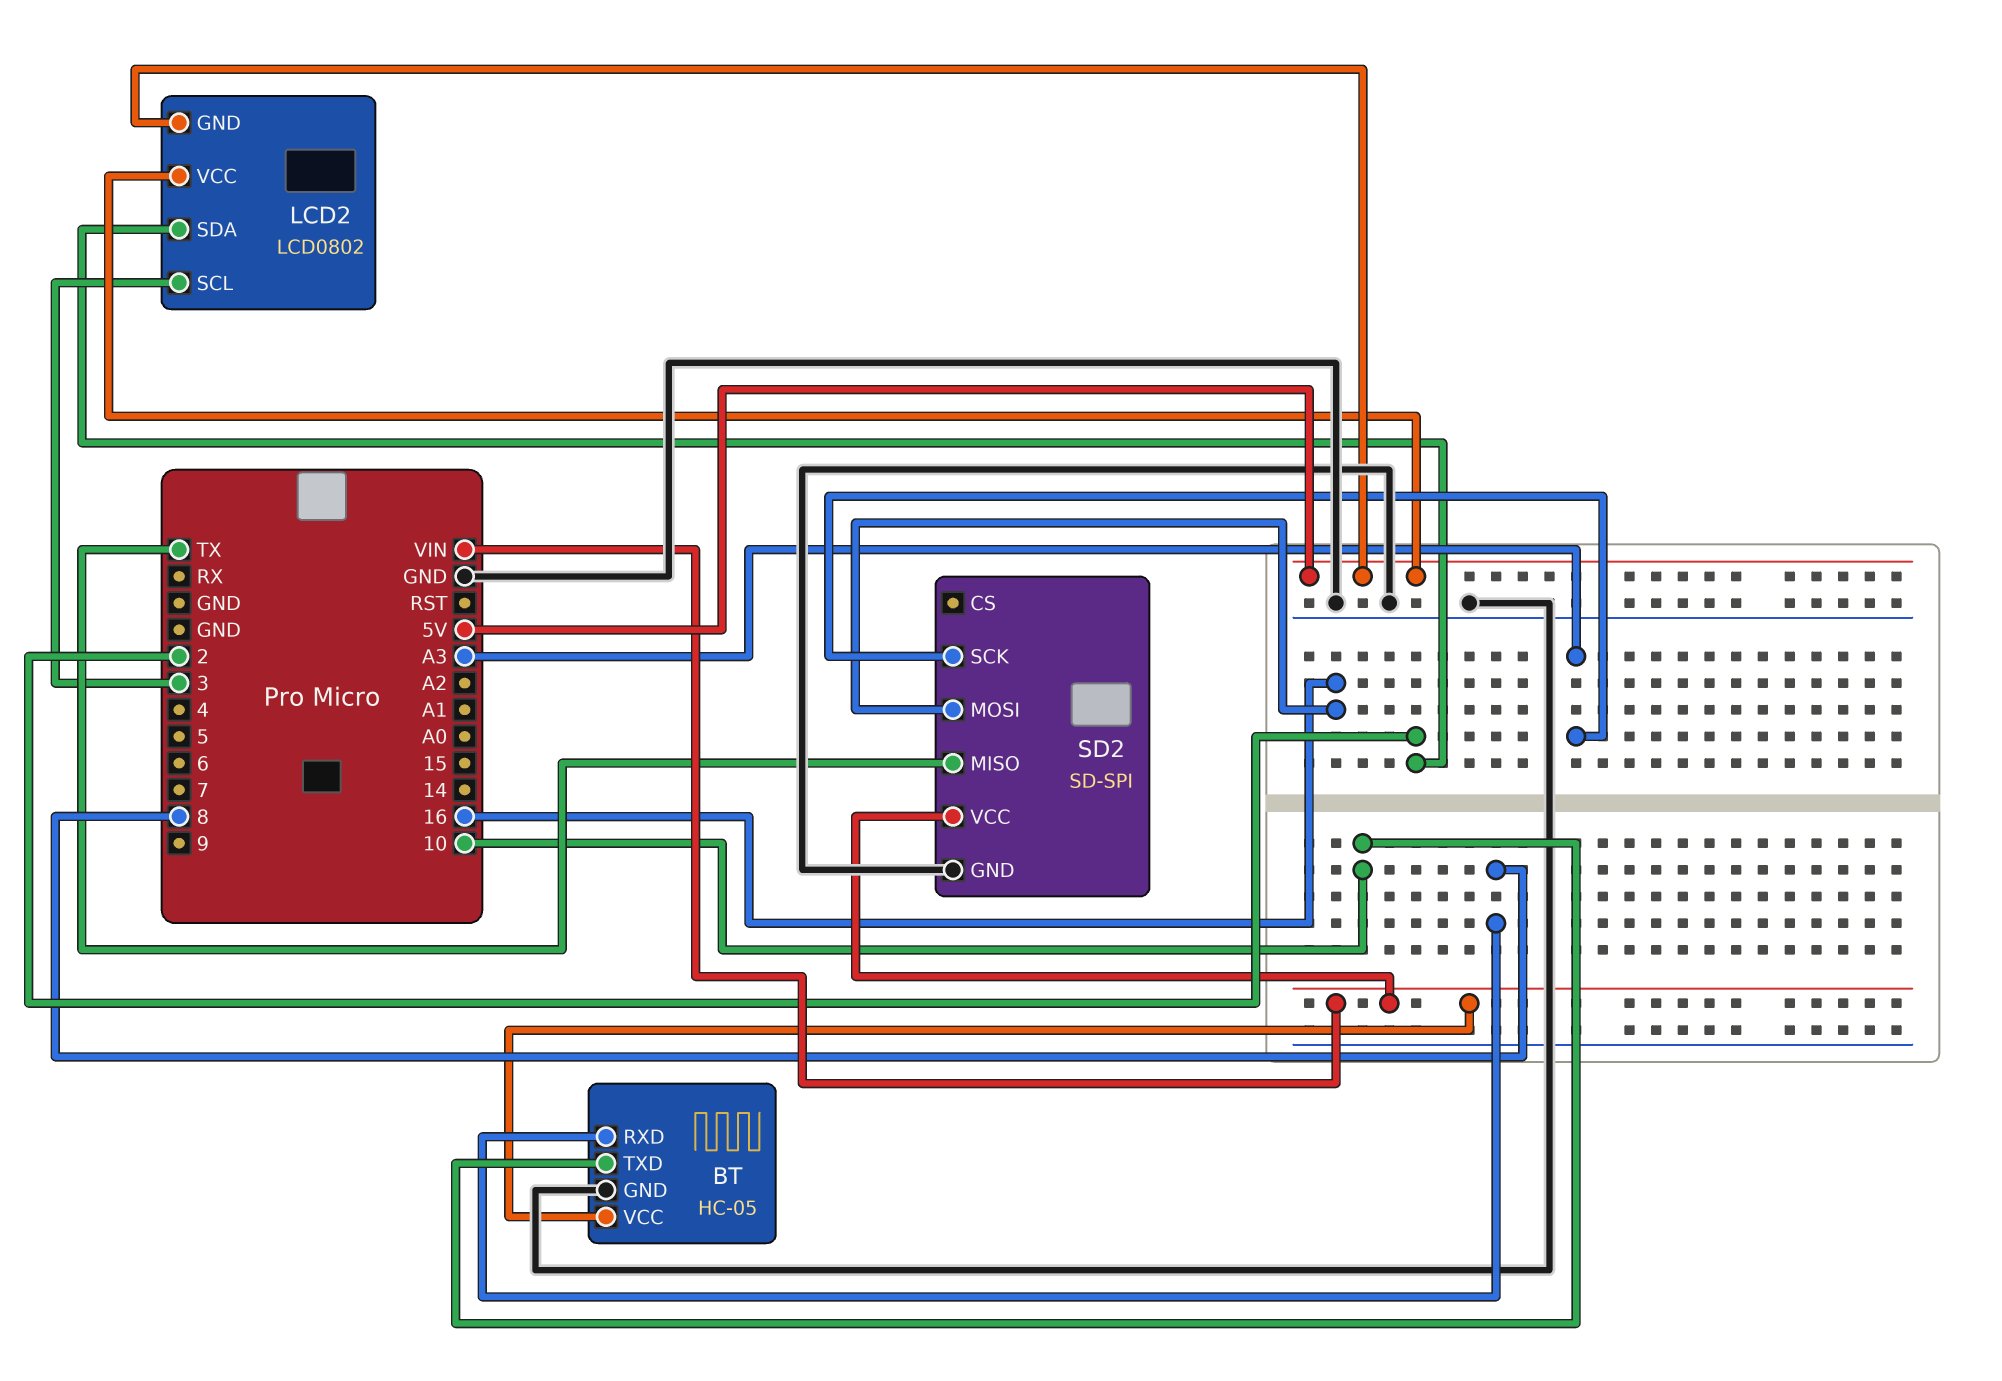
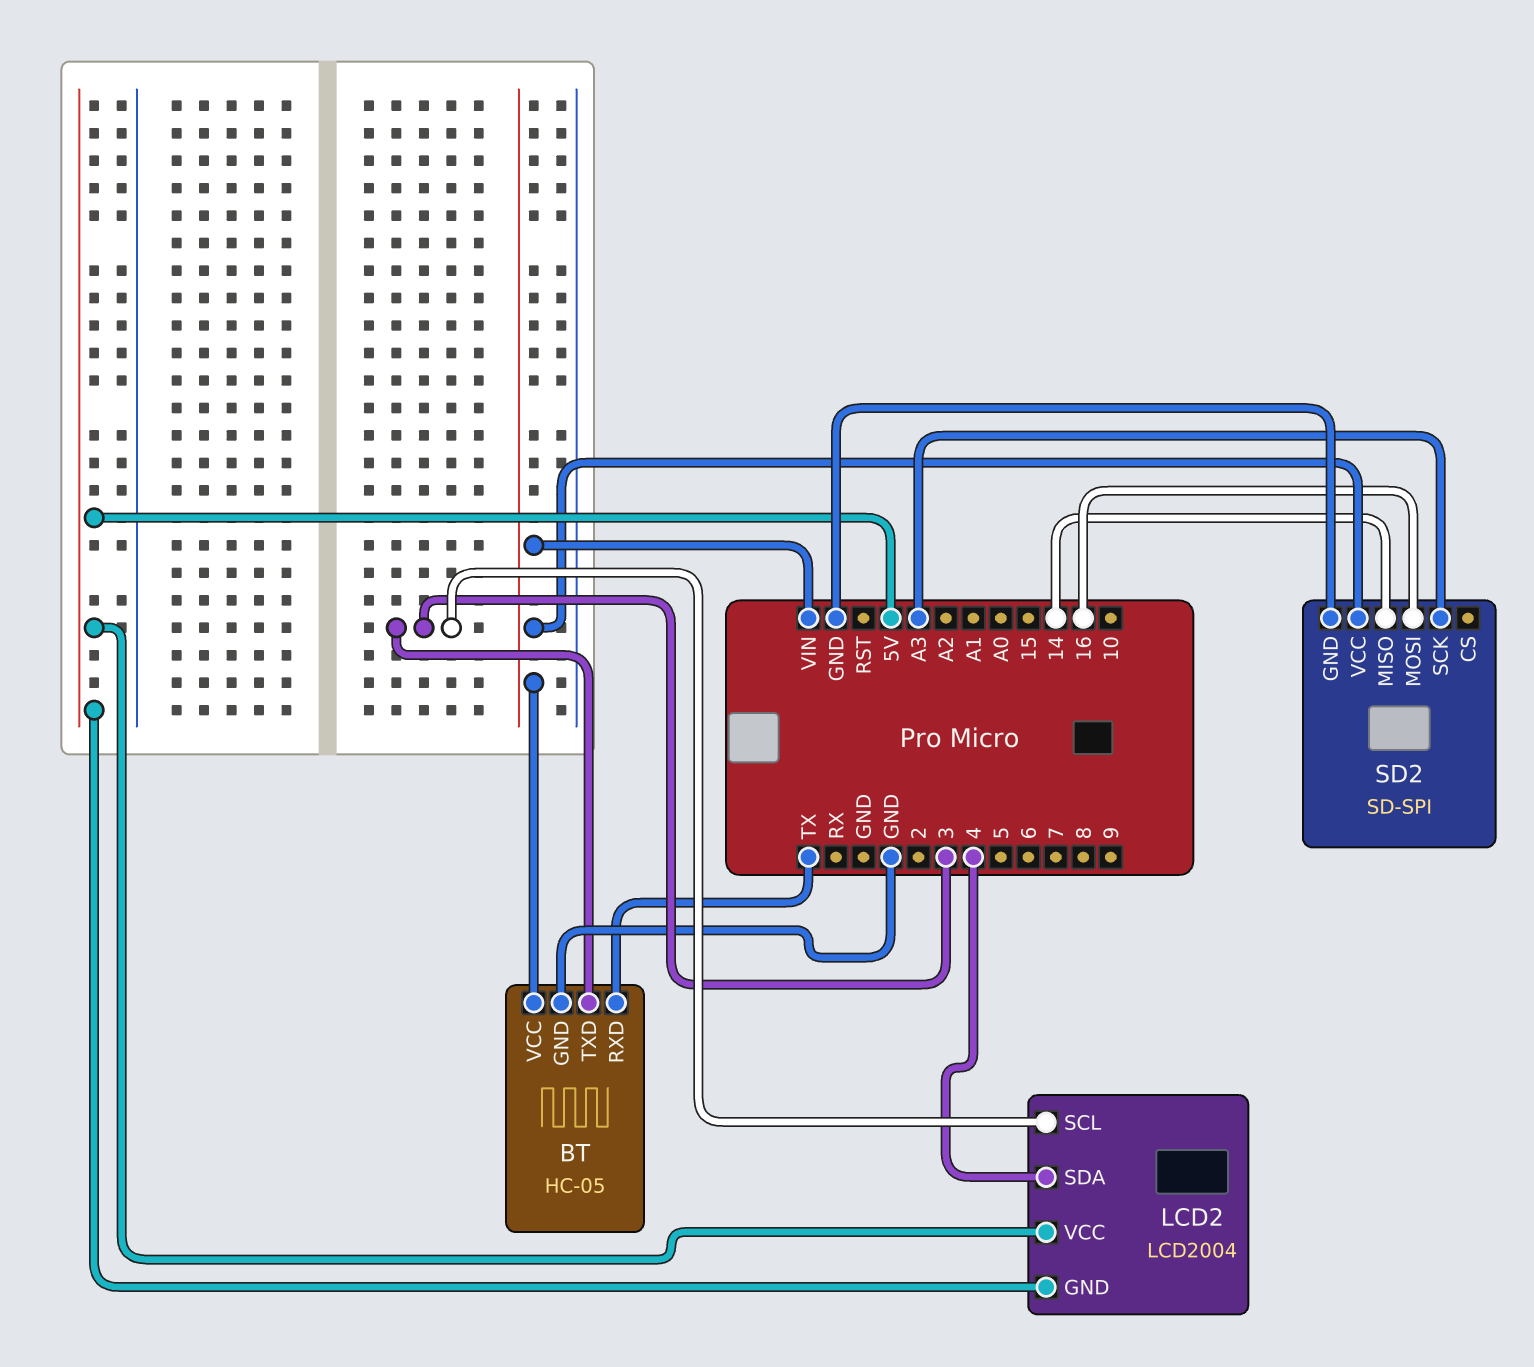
BT pin RXD: 8 -> TX
BT pin TXD: 10 -> 3
LCD2: LCD0802 -> LCD2004
LCD2 pin SDA: 2 -> 4
SD2 pin MISO: TX -> 14

